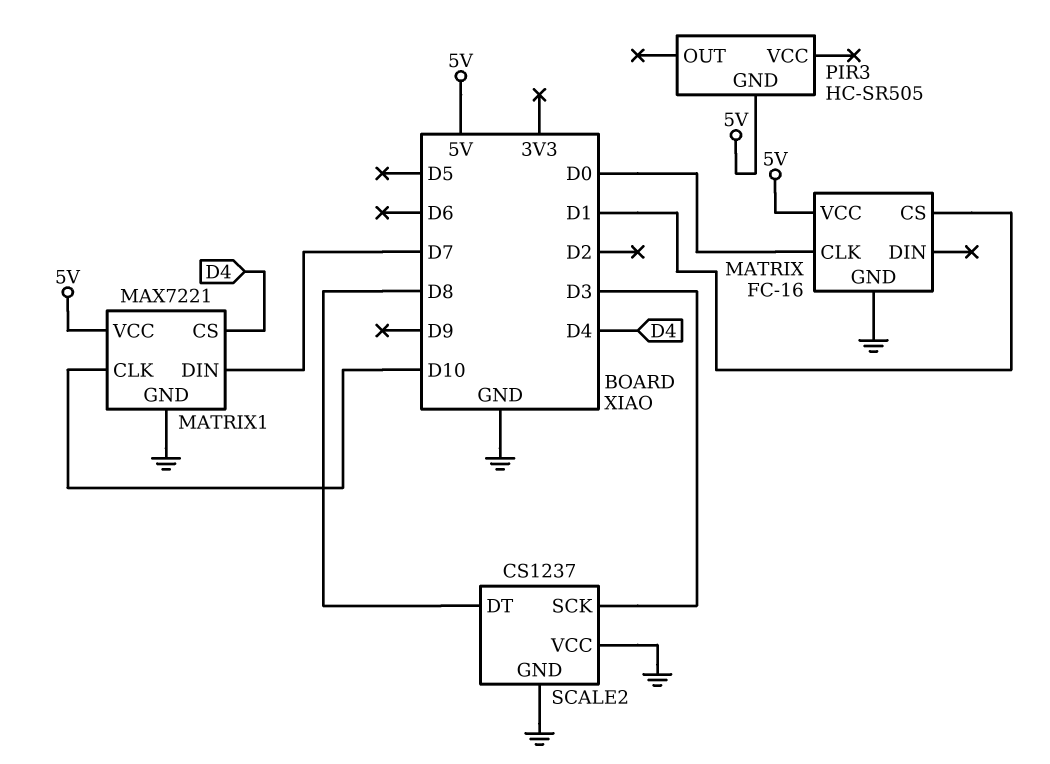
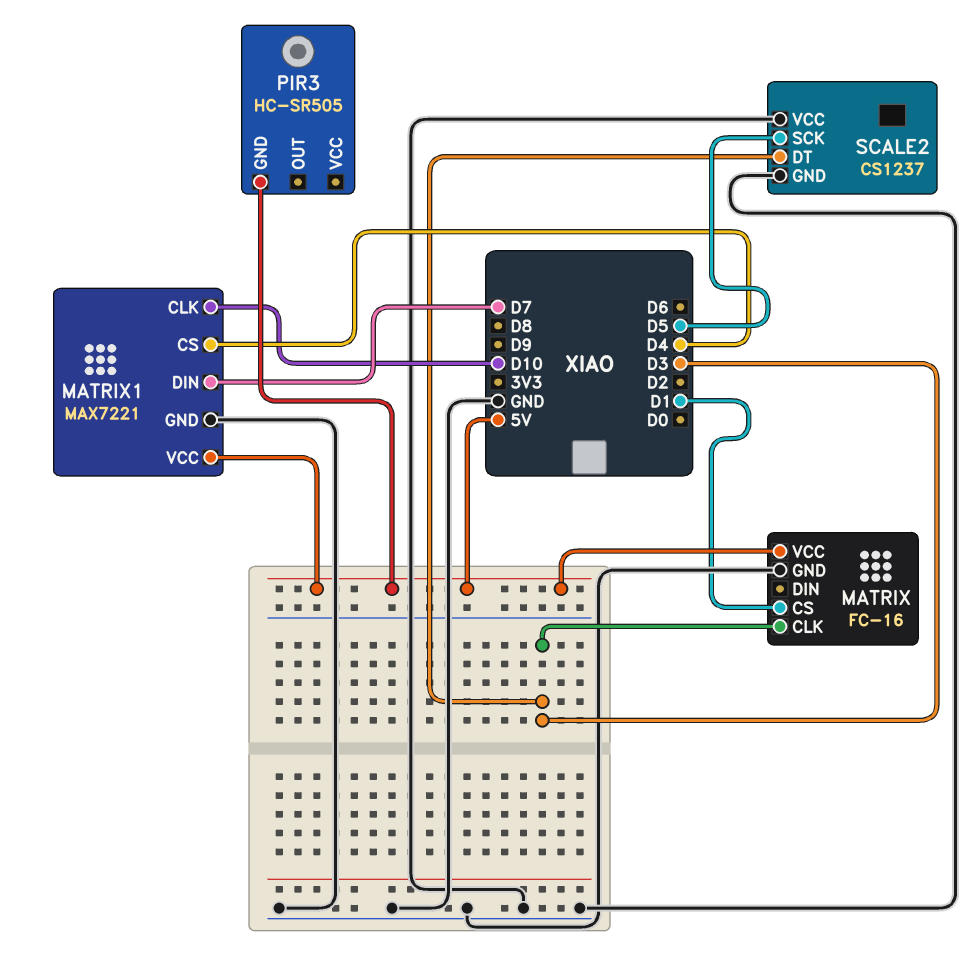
MATRIX pin CLK: D0 -> D3
SCALE2 pin DT: D8 -> D3
SCALE2 pin SCK: D3 -> D5

